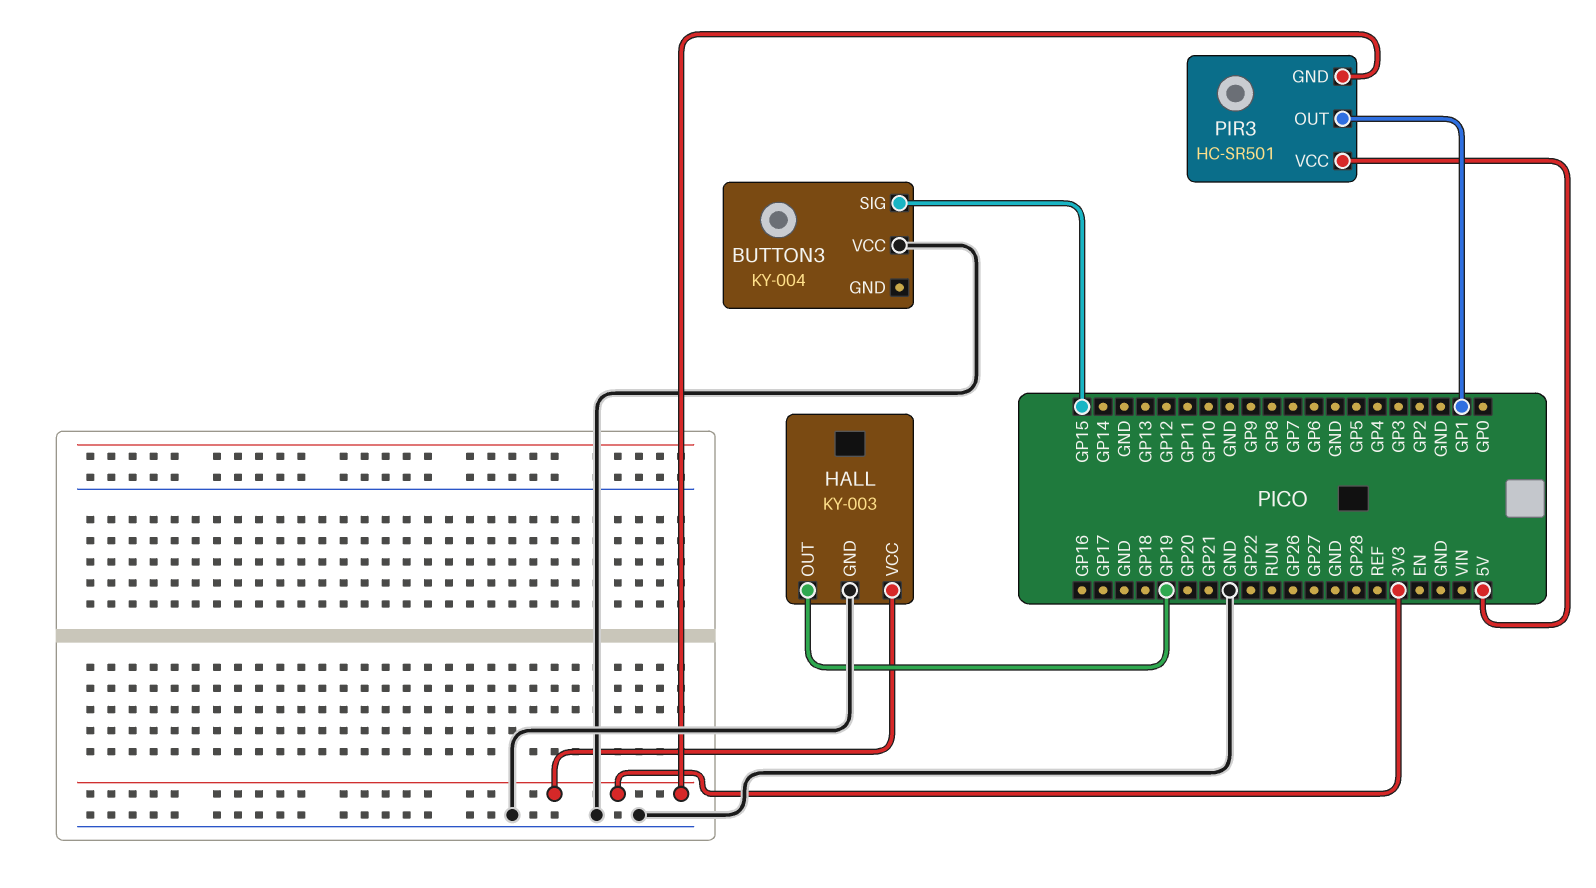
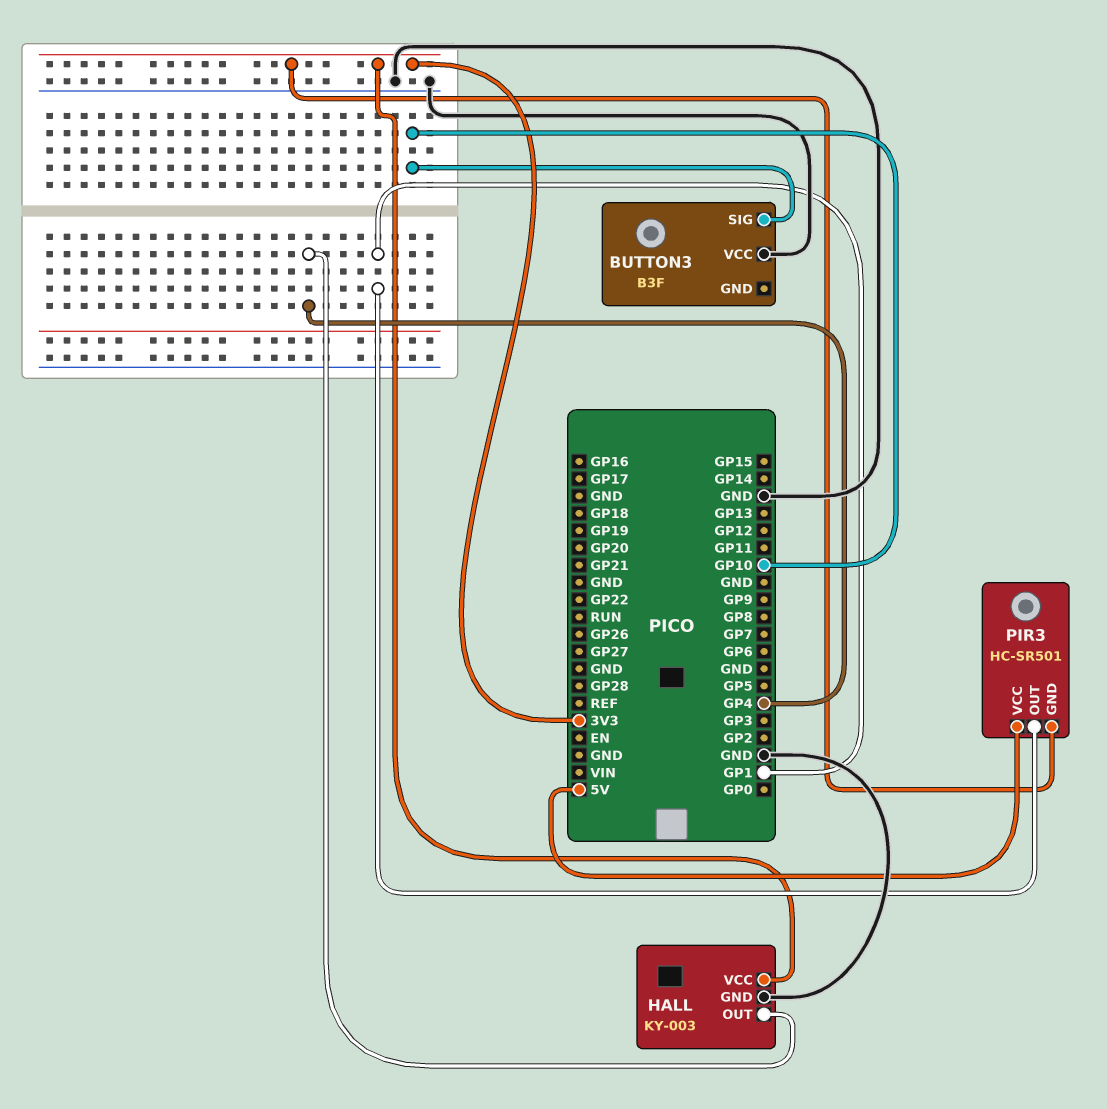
BUTTON3: KY-004 -> B3F
BUTTON3 pin SIG: GP15 -> GP10
HALL pin OUT: GP19 -> GP4

